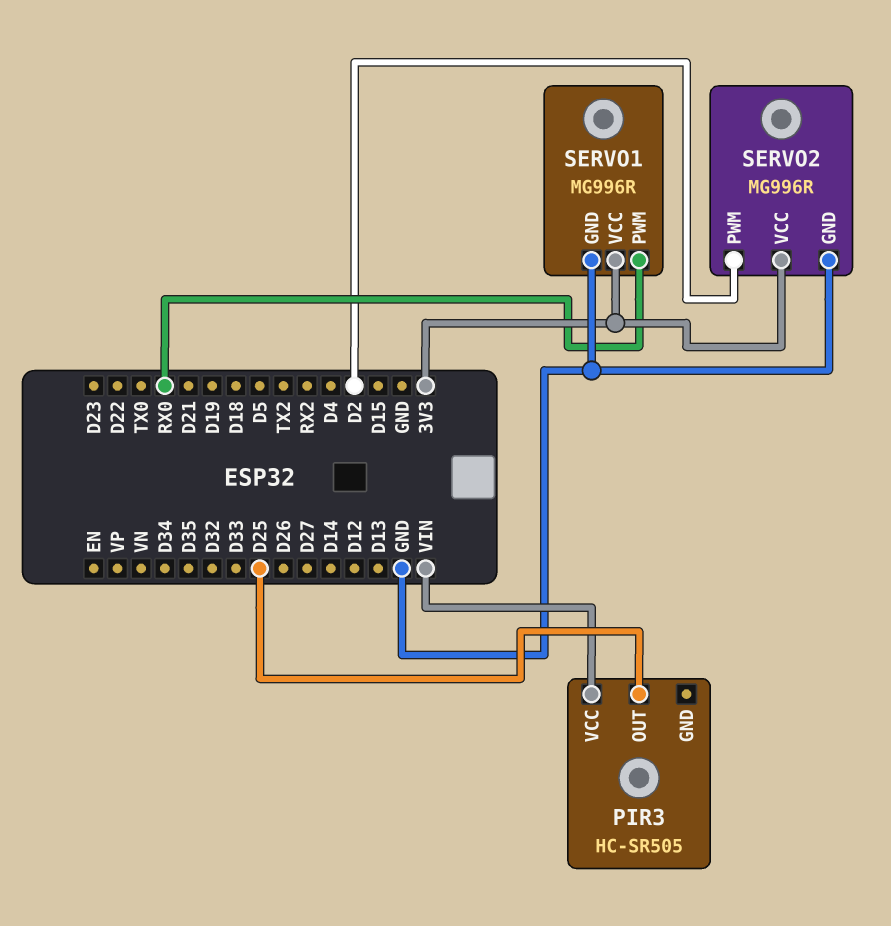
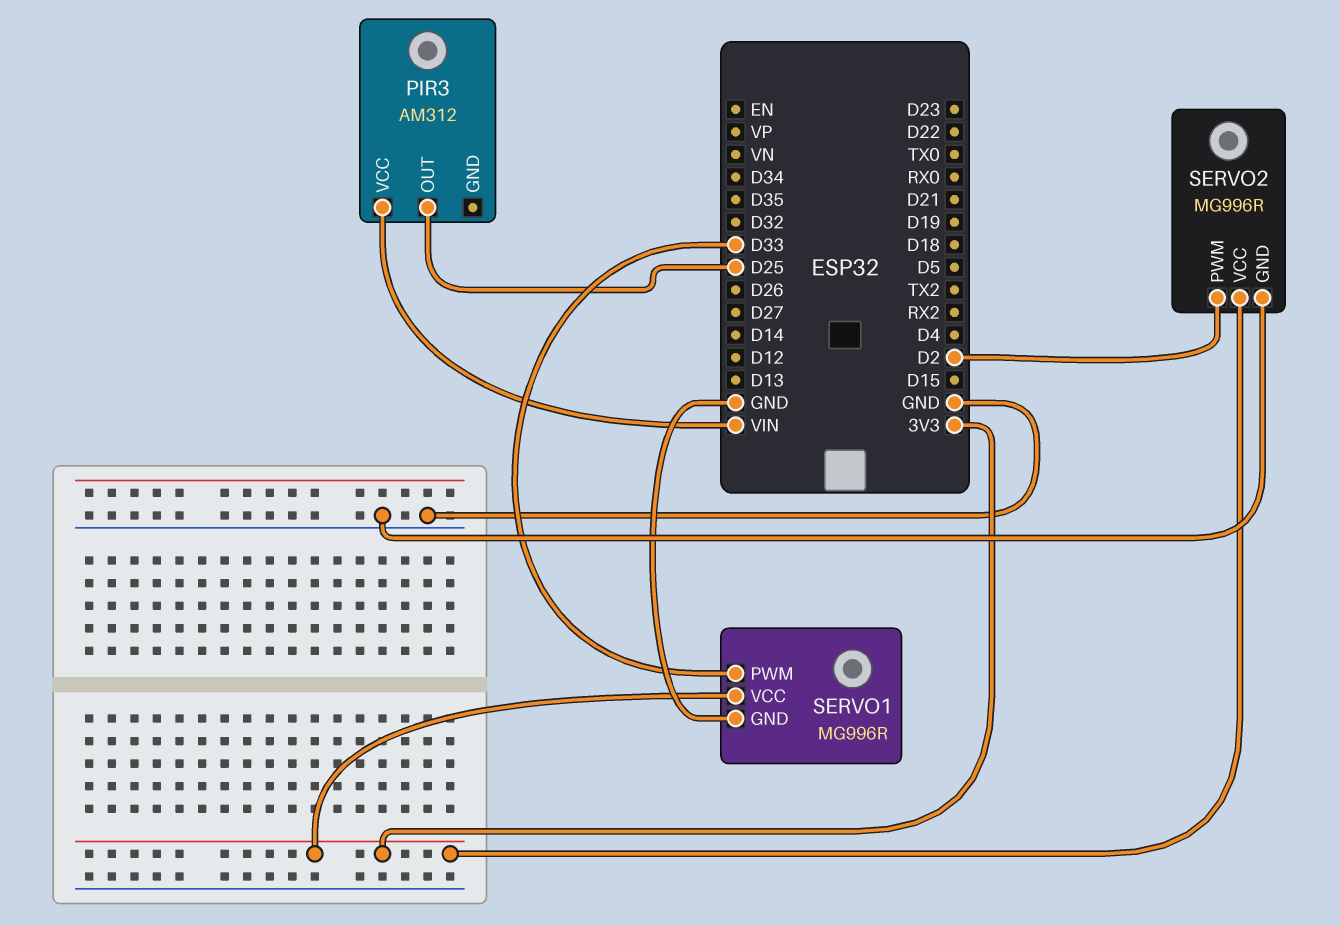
PIR3: HC-SR505 -> AM312
SERVO1 pin PWM: RX0 -> D33

